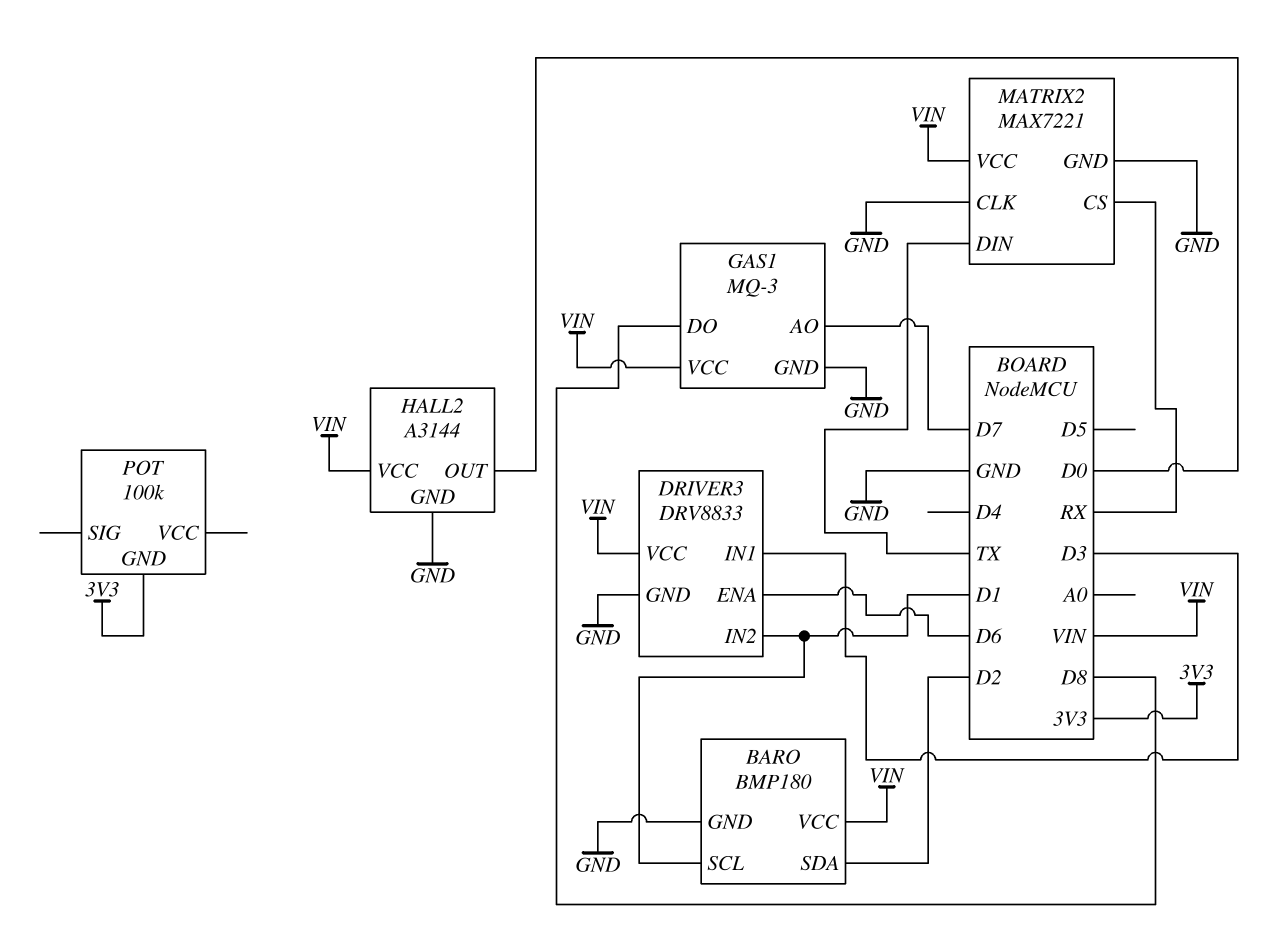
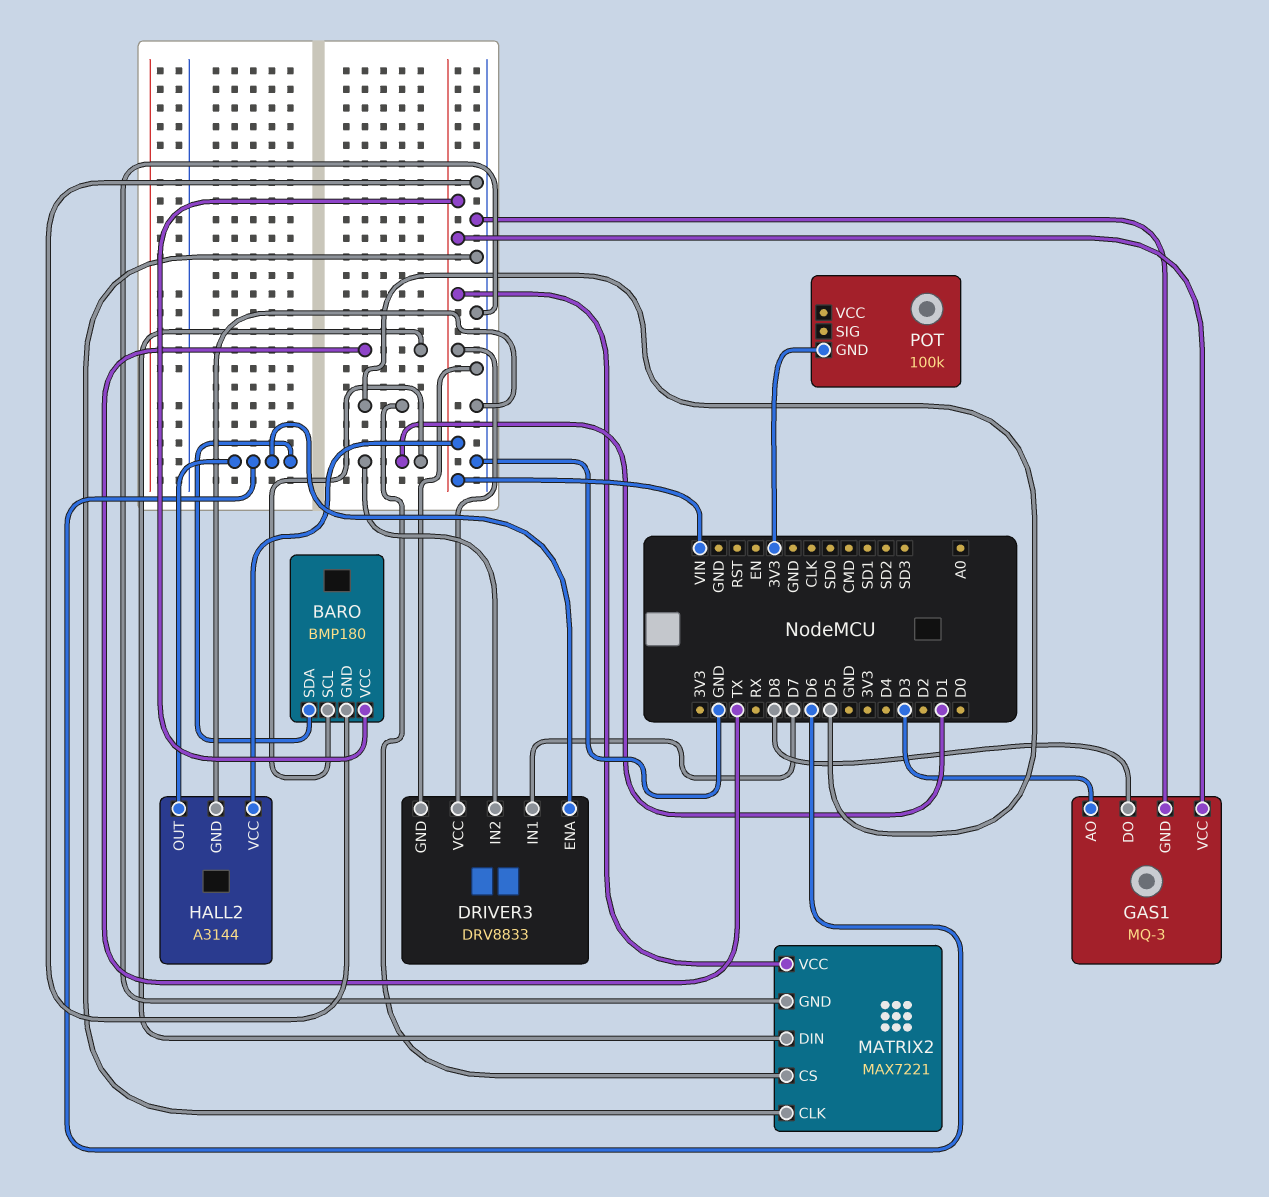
BARO pin SDA: D2 -> D6
DRIVER3 pin IN1: D3 -> D7
GAS1 pin AO: D7 -> D3
HALL2 pin OUT: D0 -> D6
MATRIX2 pin CS: RX -> D5

